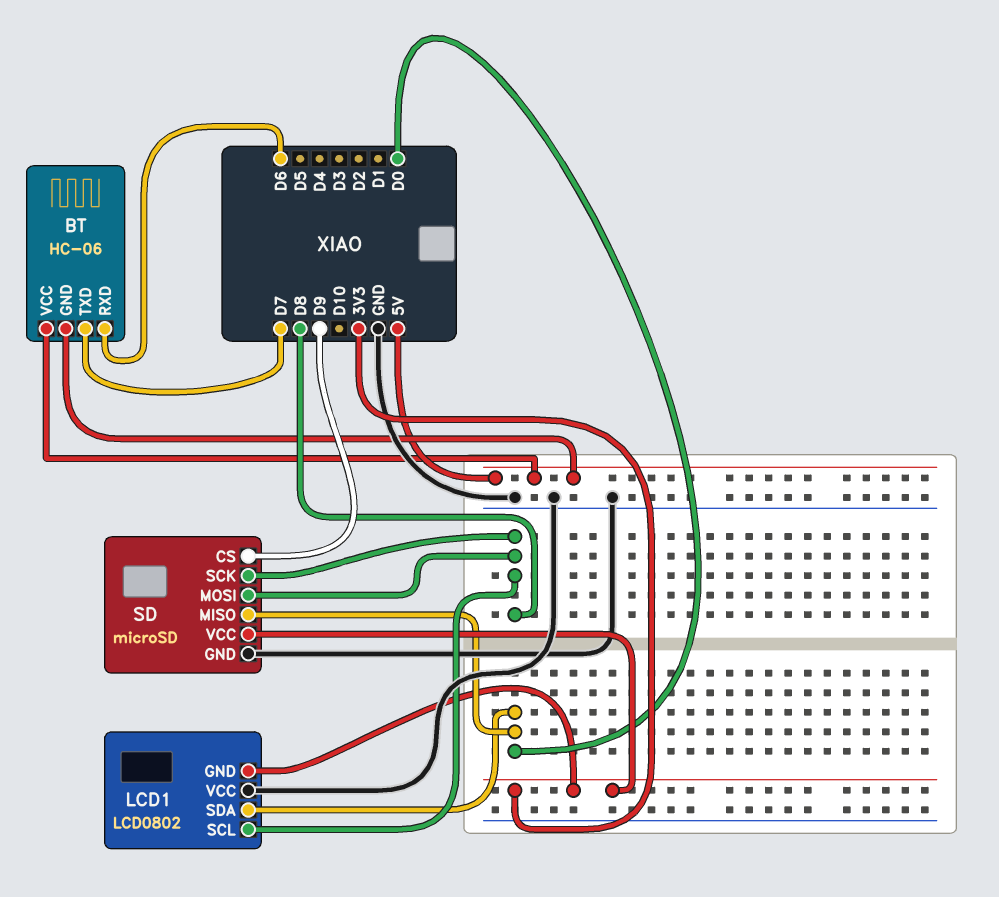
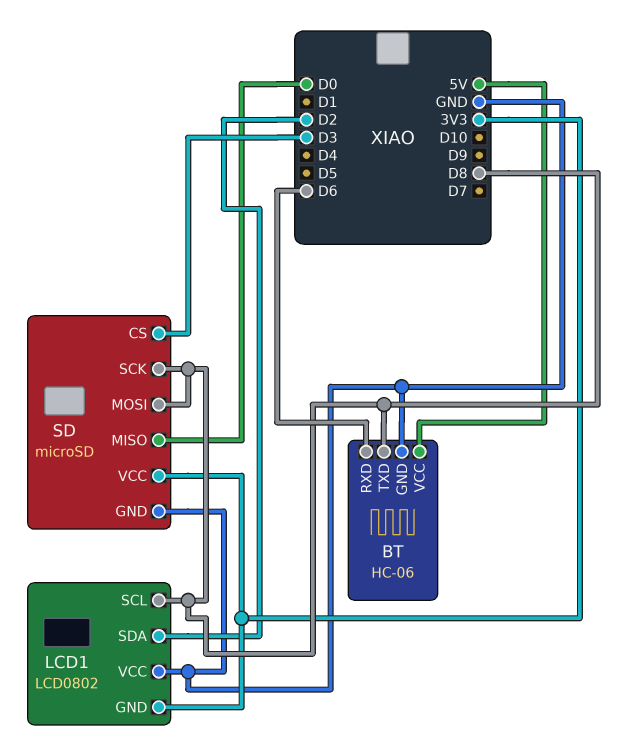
BT pin GND: 5V -> GND
BT pin TXD: D7 -> D8
LCD1 pin SDA: D0 -> D2
SD pin CS: D9 -> D3

